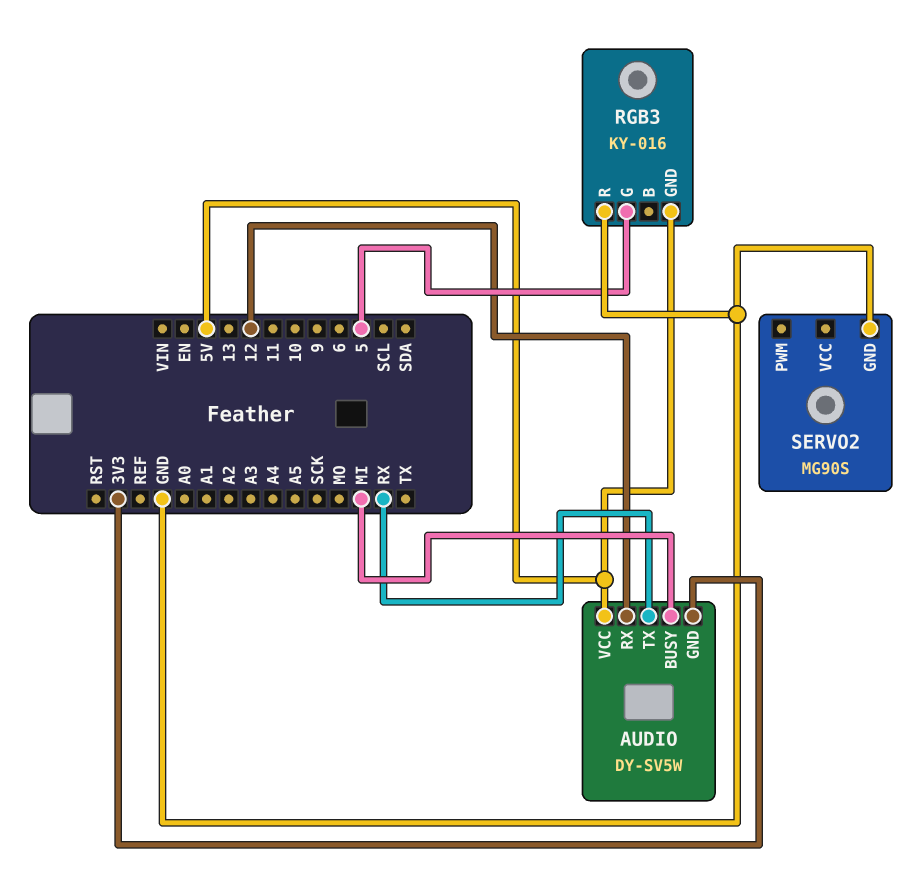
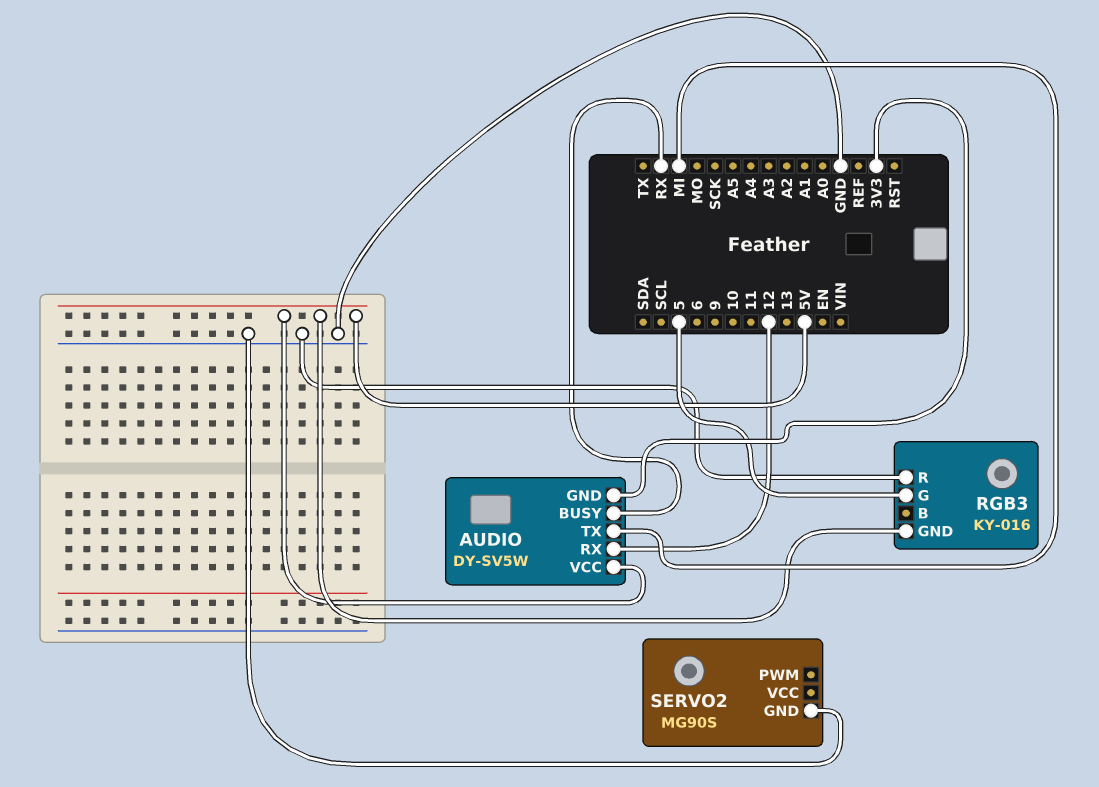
AUDIO pin BUSY: MI -> RX
AUDIO pin TX: RX -> MI

